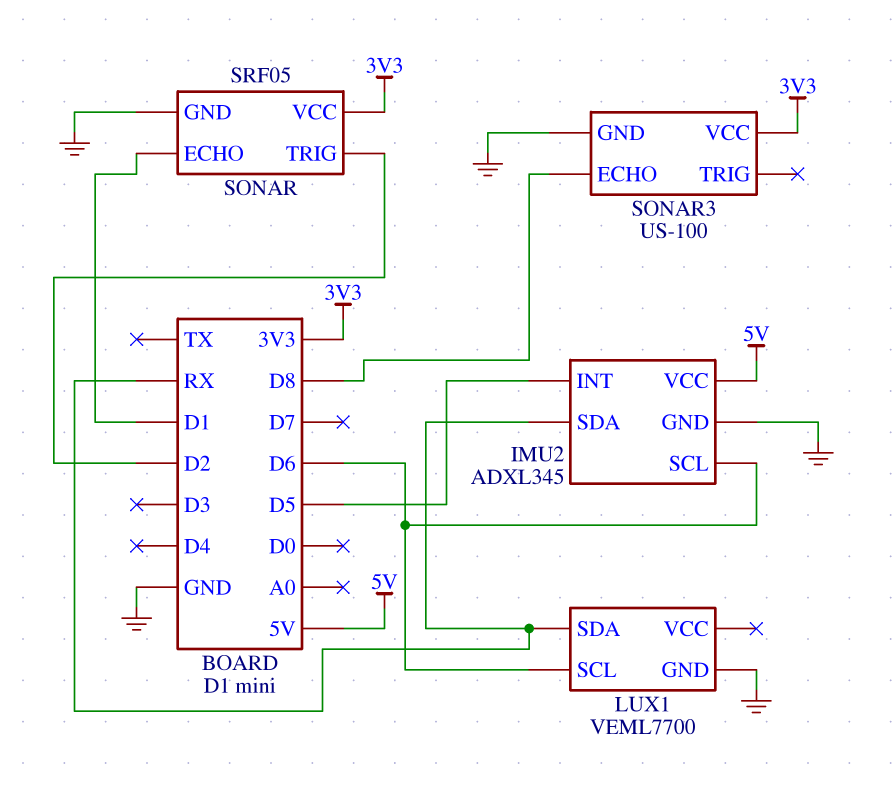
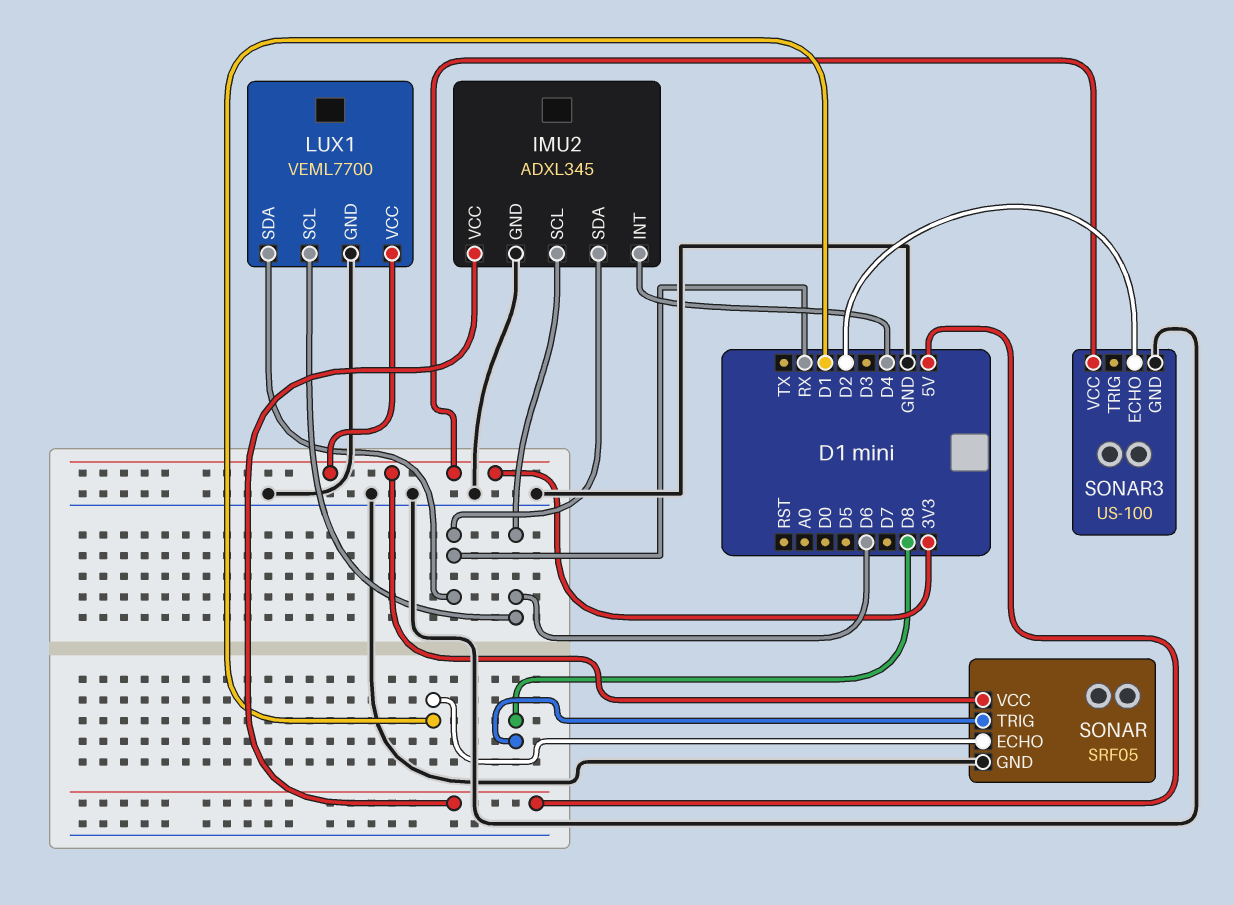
IMU2 pin INT: D5 -> D4
LUX1 pin VCC: none -> 3V3
SONAR pin TRIG: D2 -> D8
SONAR3 pin ECHO: D8 -> D2

